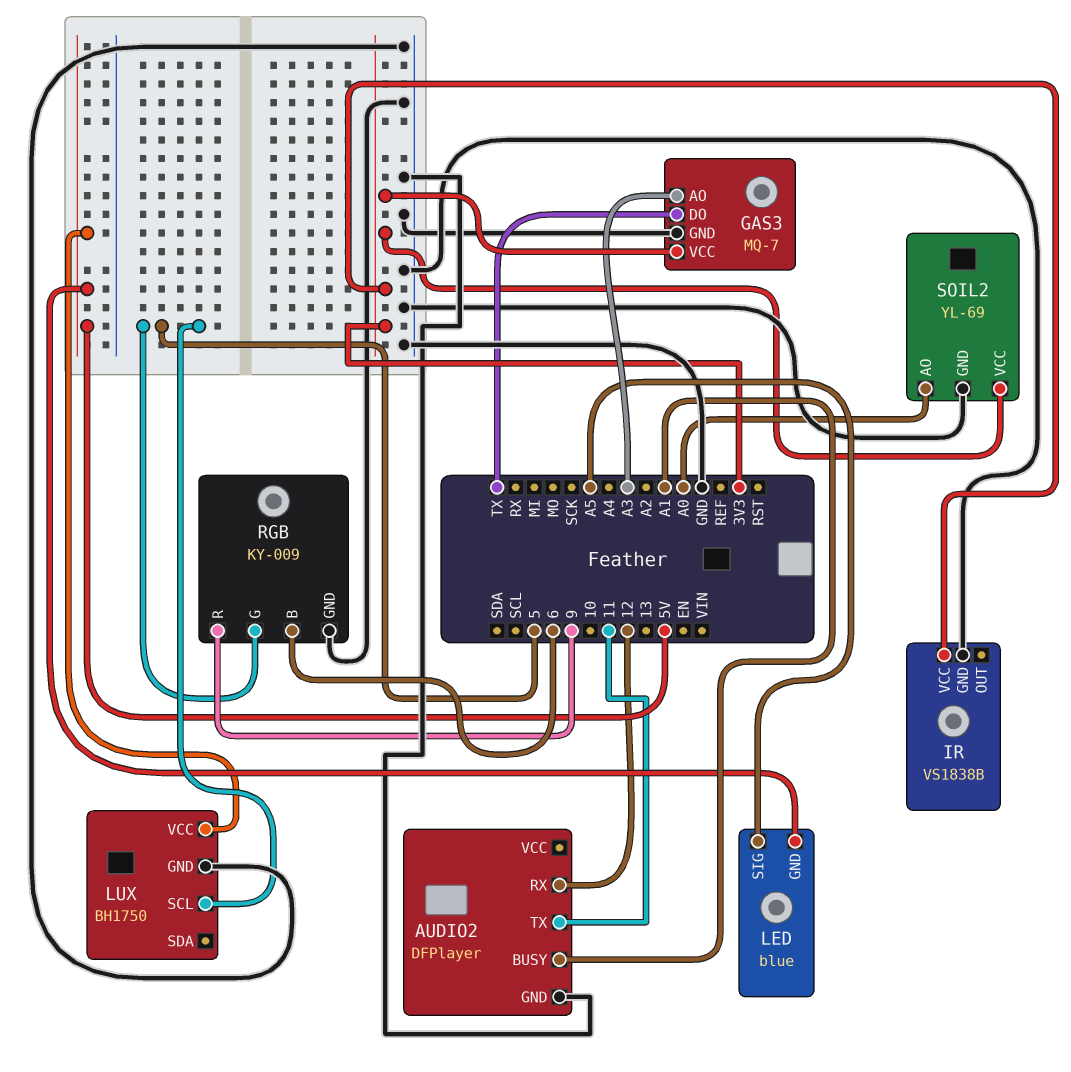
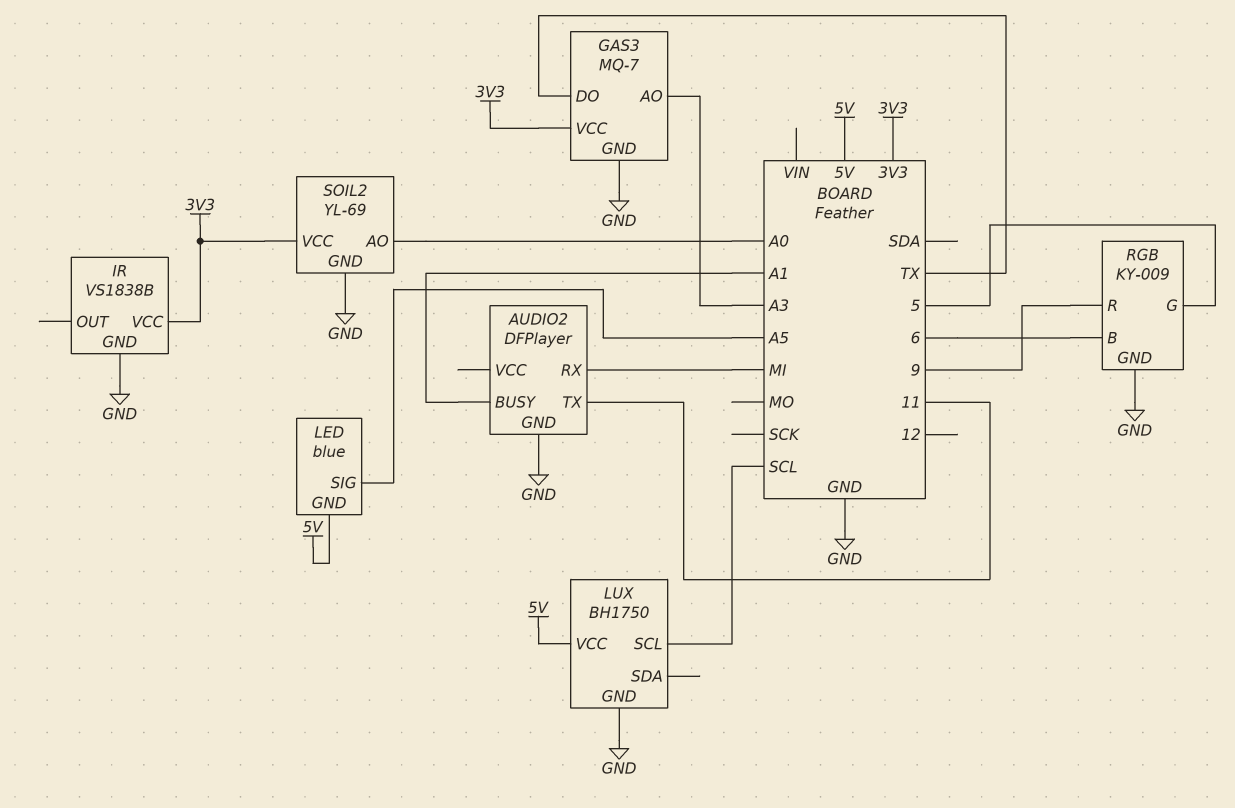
AUDIO2 pin RX: 12 -> MI
LUX pin SCL: 5 -> SCL

